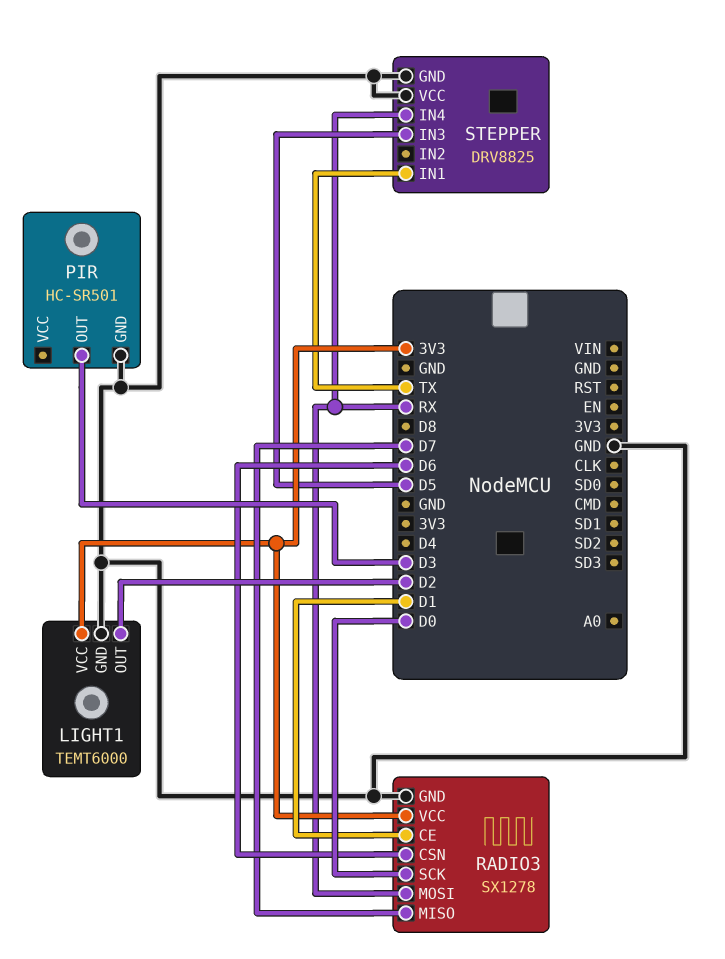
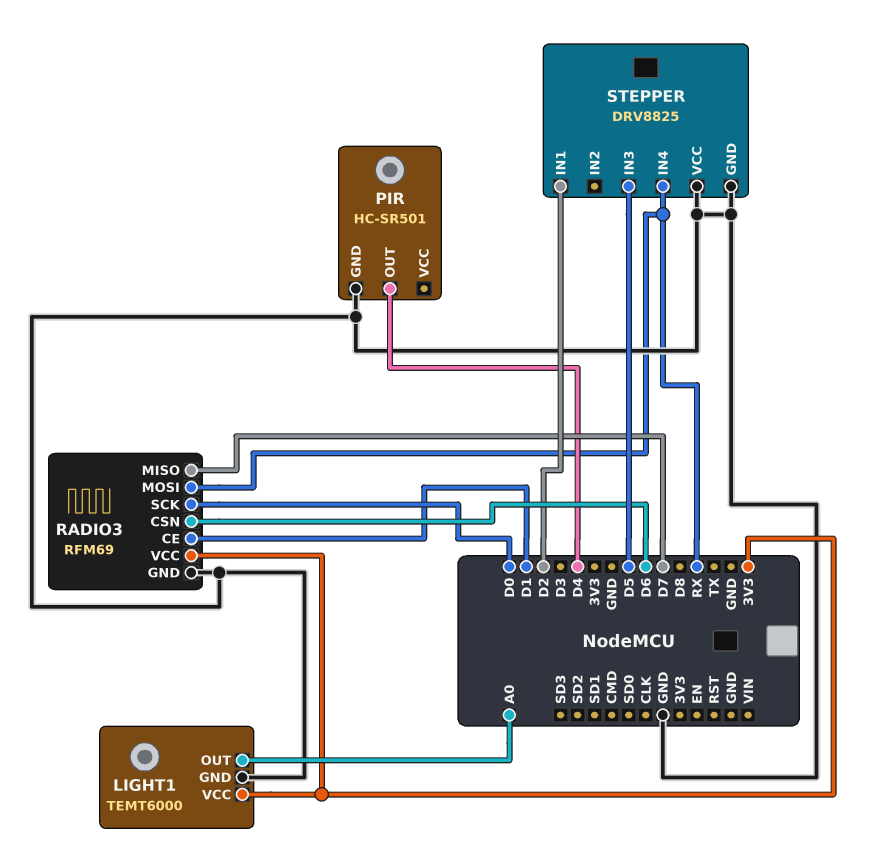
LIGHT1 pin OUT: D2 -> A0
PIR pin OUT: D3 -> D4
RADIO3: SX1278 -> RFM69
STEPPER pin IN1: TX -> D2

